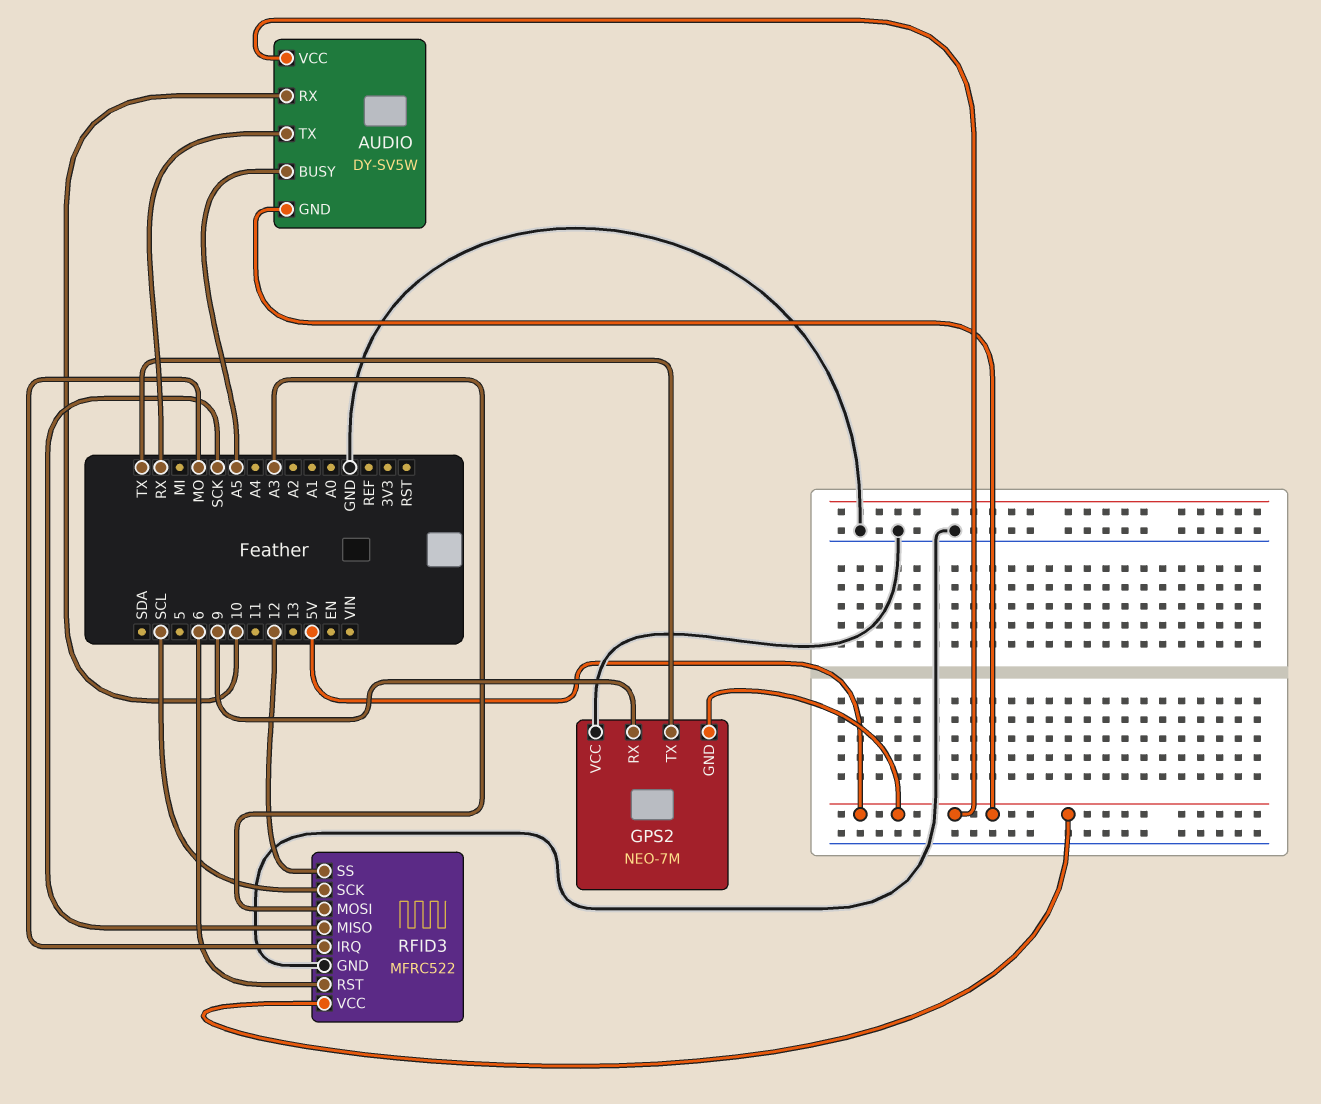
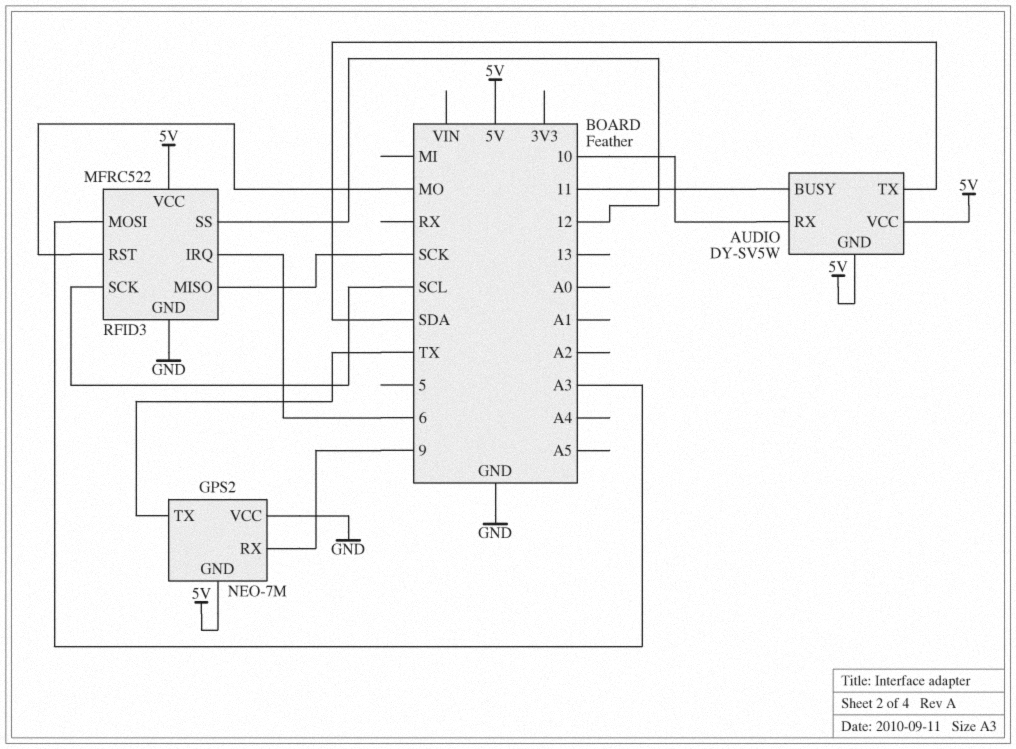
AUDIO pin BUSY: A5 -> 11
AUDIO pin TX: RX -> SDA
RFID3 pin IRQ: MO -> 6
RFID3 pin RST: 6 -> MO

